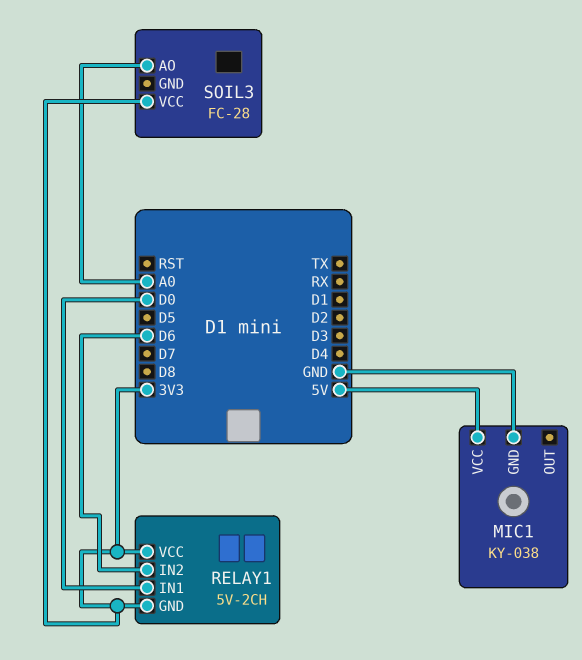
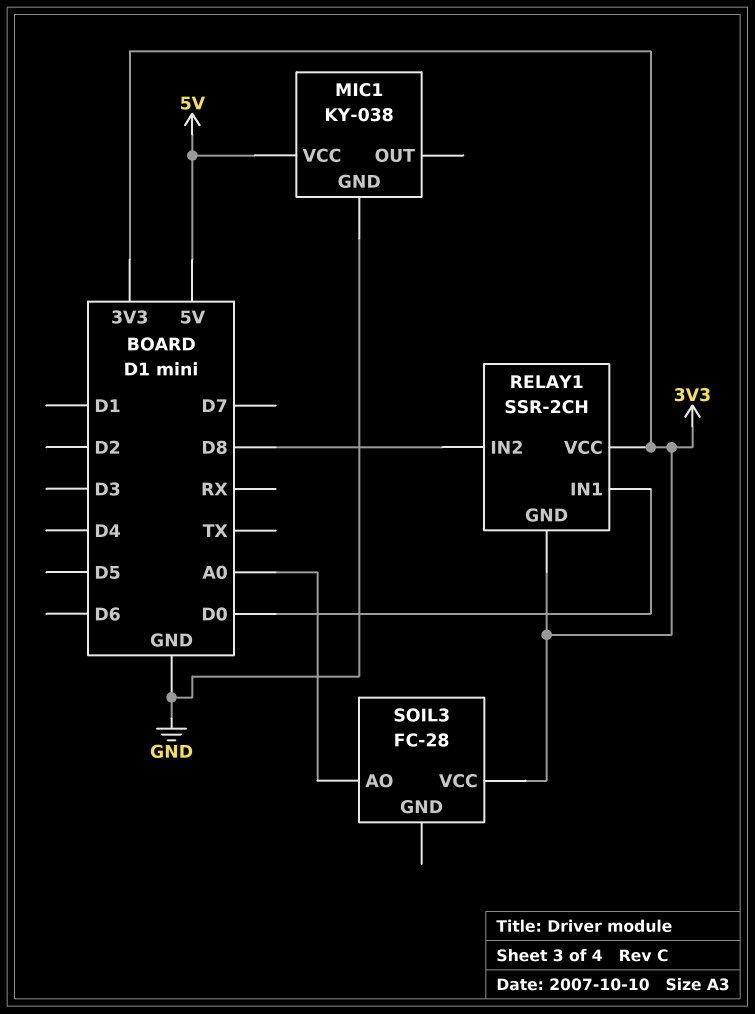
RELAY1: 5V-2CH -> SSR-2CH
RELAY1 pin IN2: D6 -> D8

